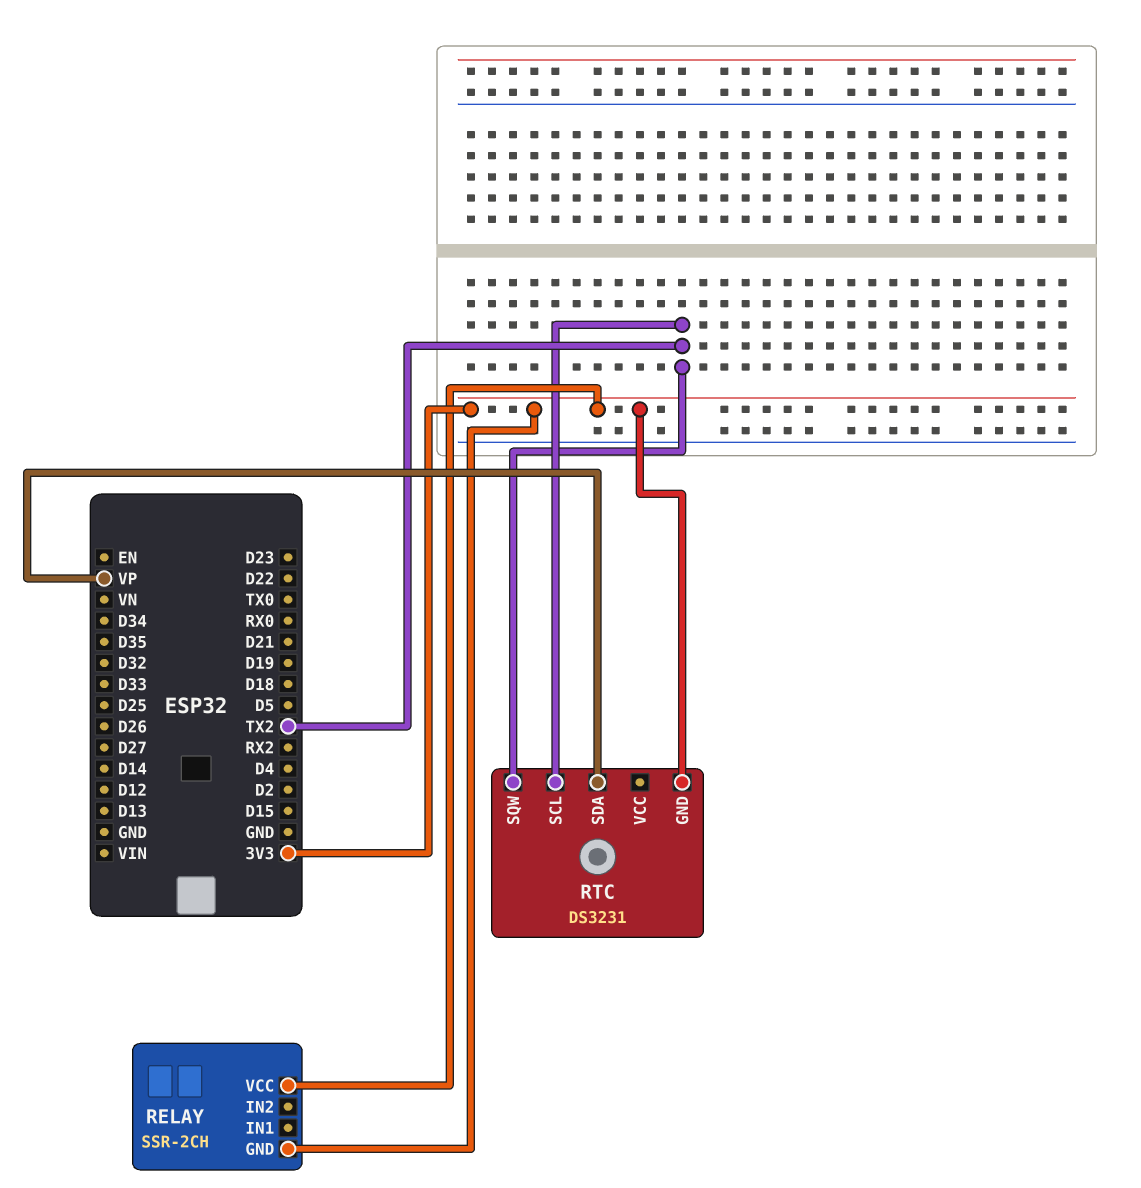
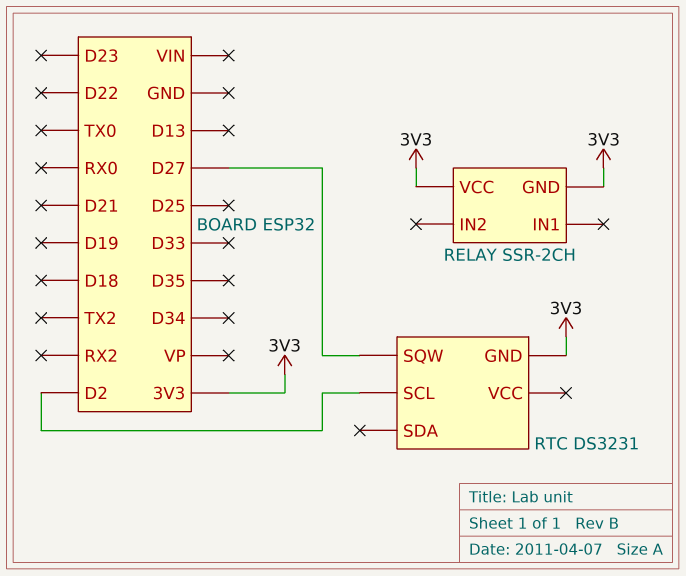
RTC pin SCL: TX2 -> D2
RTC pin SDA: VP -> none
RTC pin SQW: TX2 -> D27

